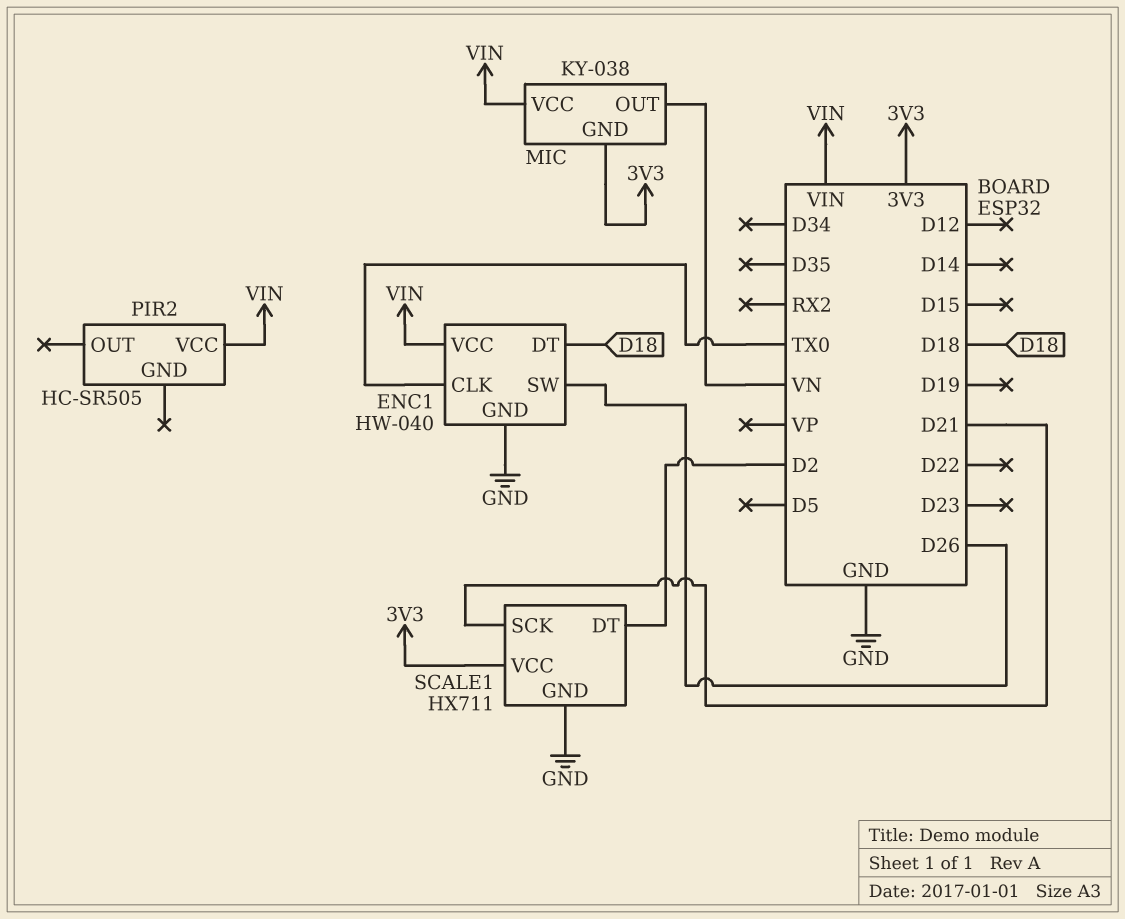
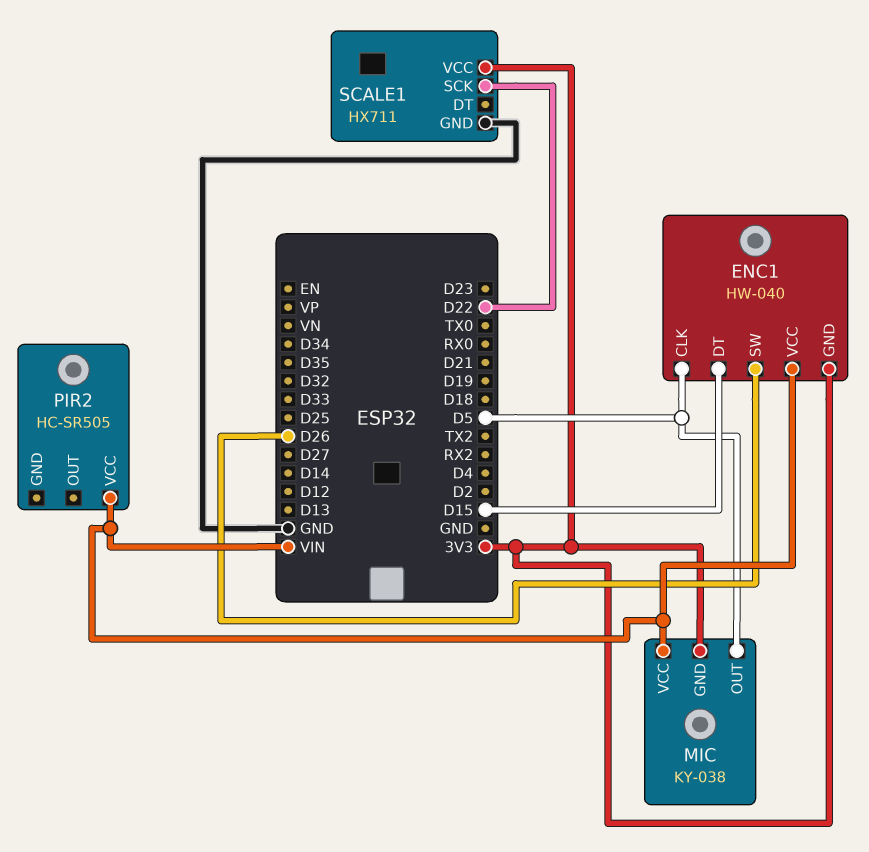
ENC1 pin CLK: TX0 -> D5
ENC1 pin DT: D18 -> D15
ENC1 pin GND: GND -> 3V3
MIC pin OUT: VN -> D5
SCALE1 pin DT: D2 -> none
SCALE1 pin SCK: D21 -> D22

